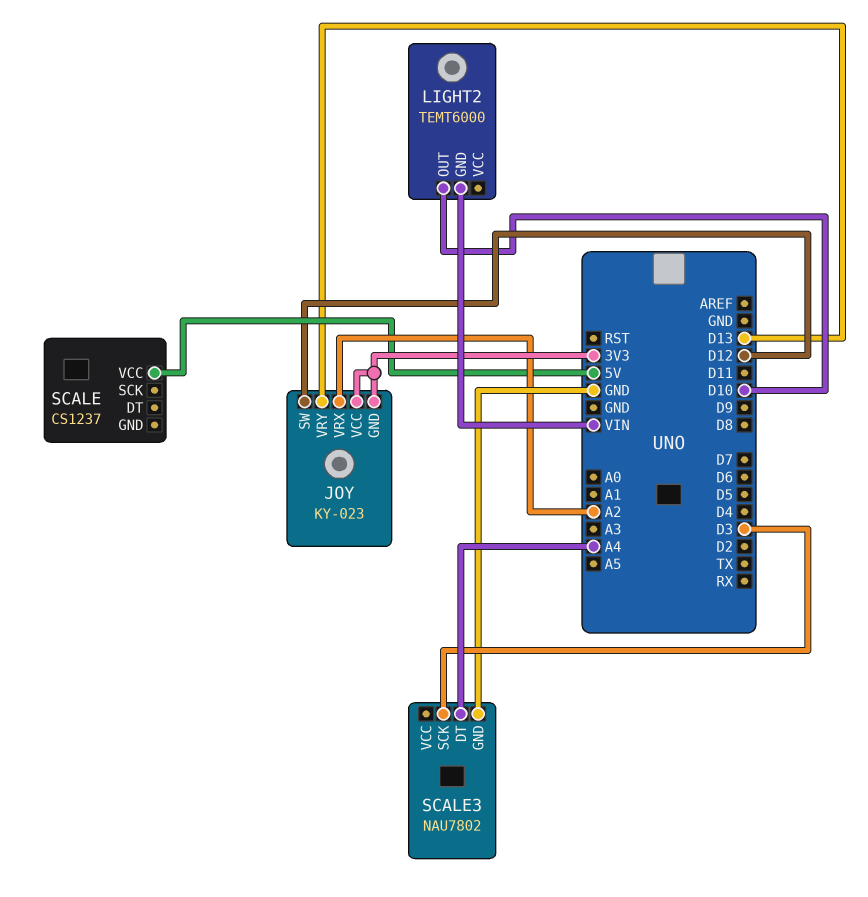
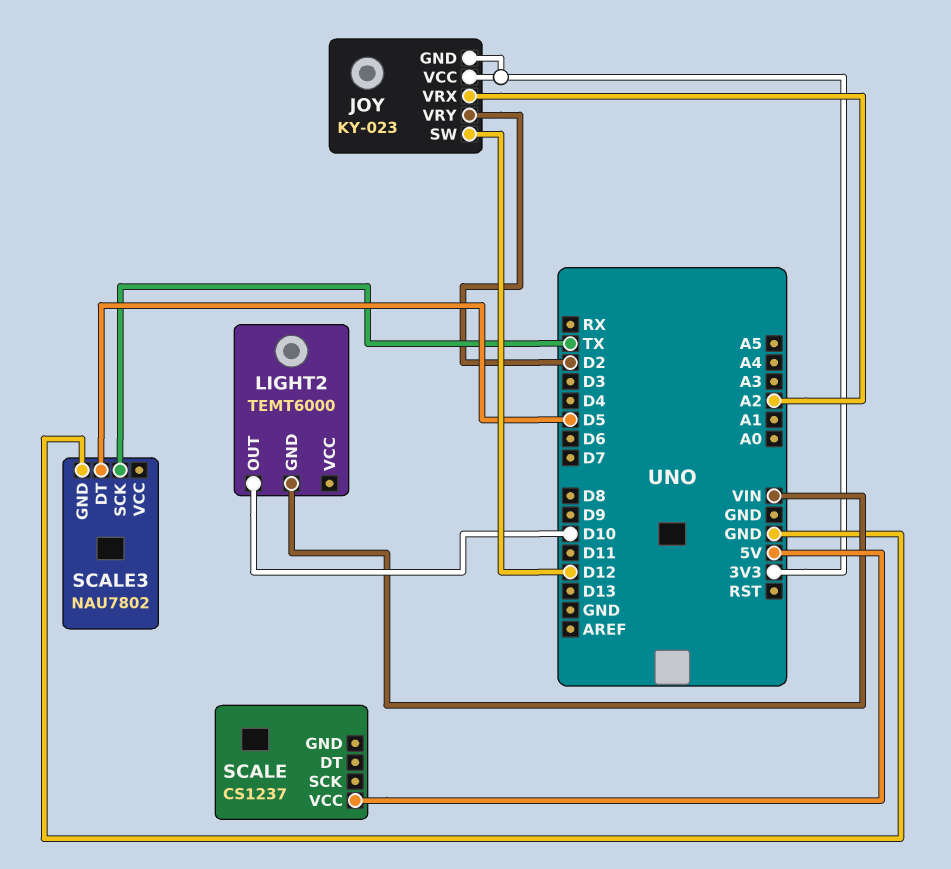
JOY pin VRY: D13 -> D2
SCALE3 pin DT: A4 -> D5
SCALE3 pin SCK: D3 -> TX

